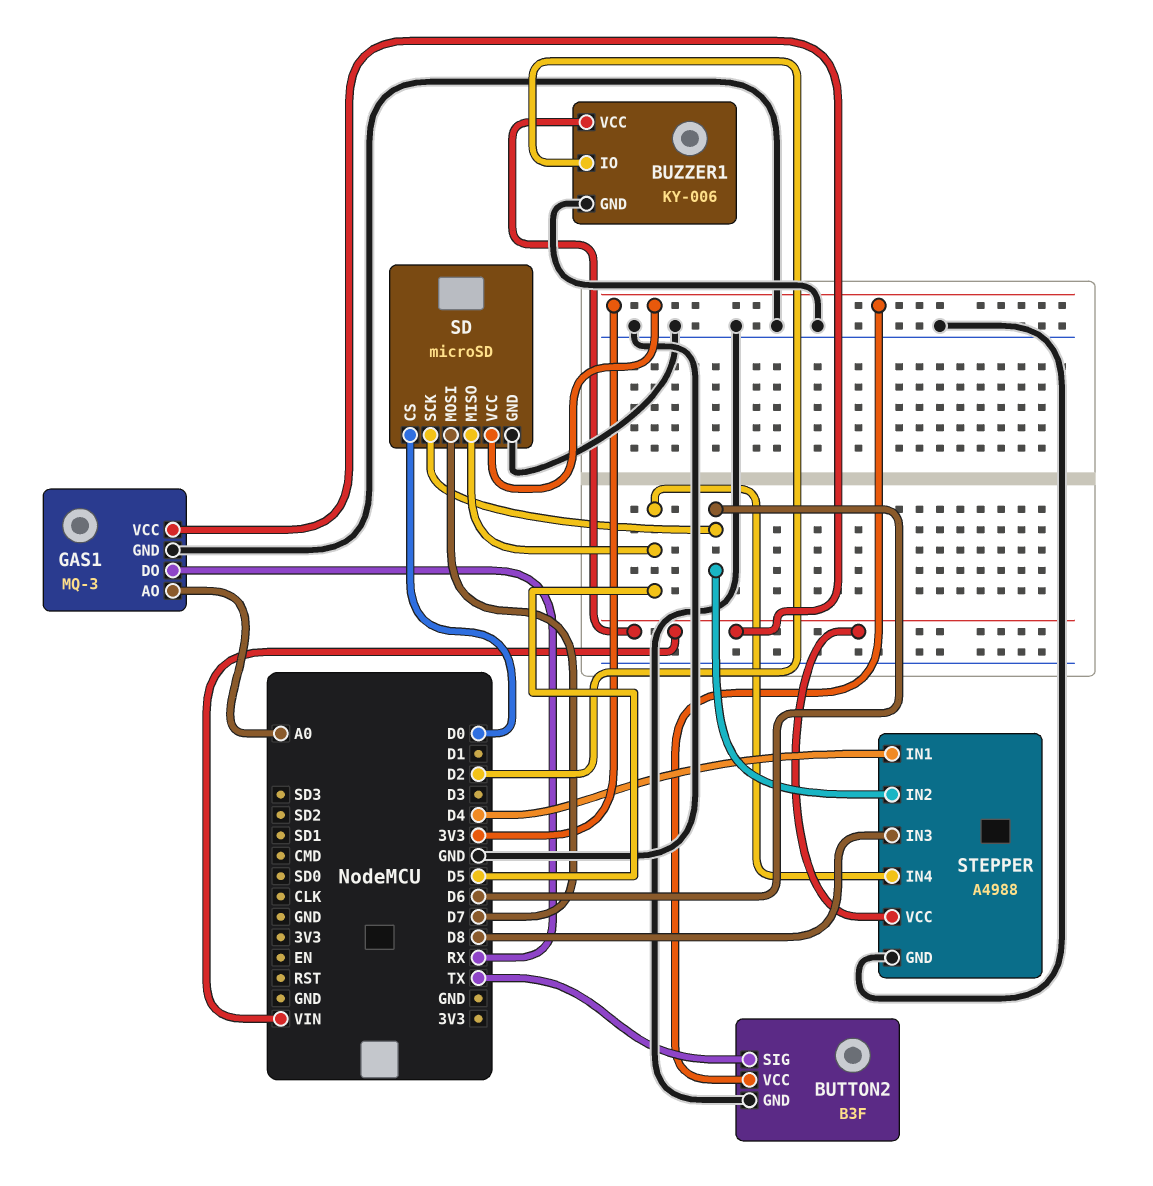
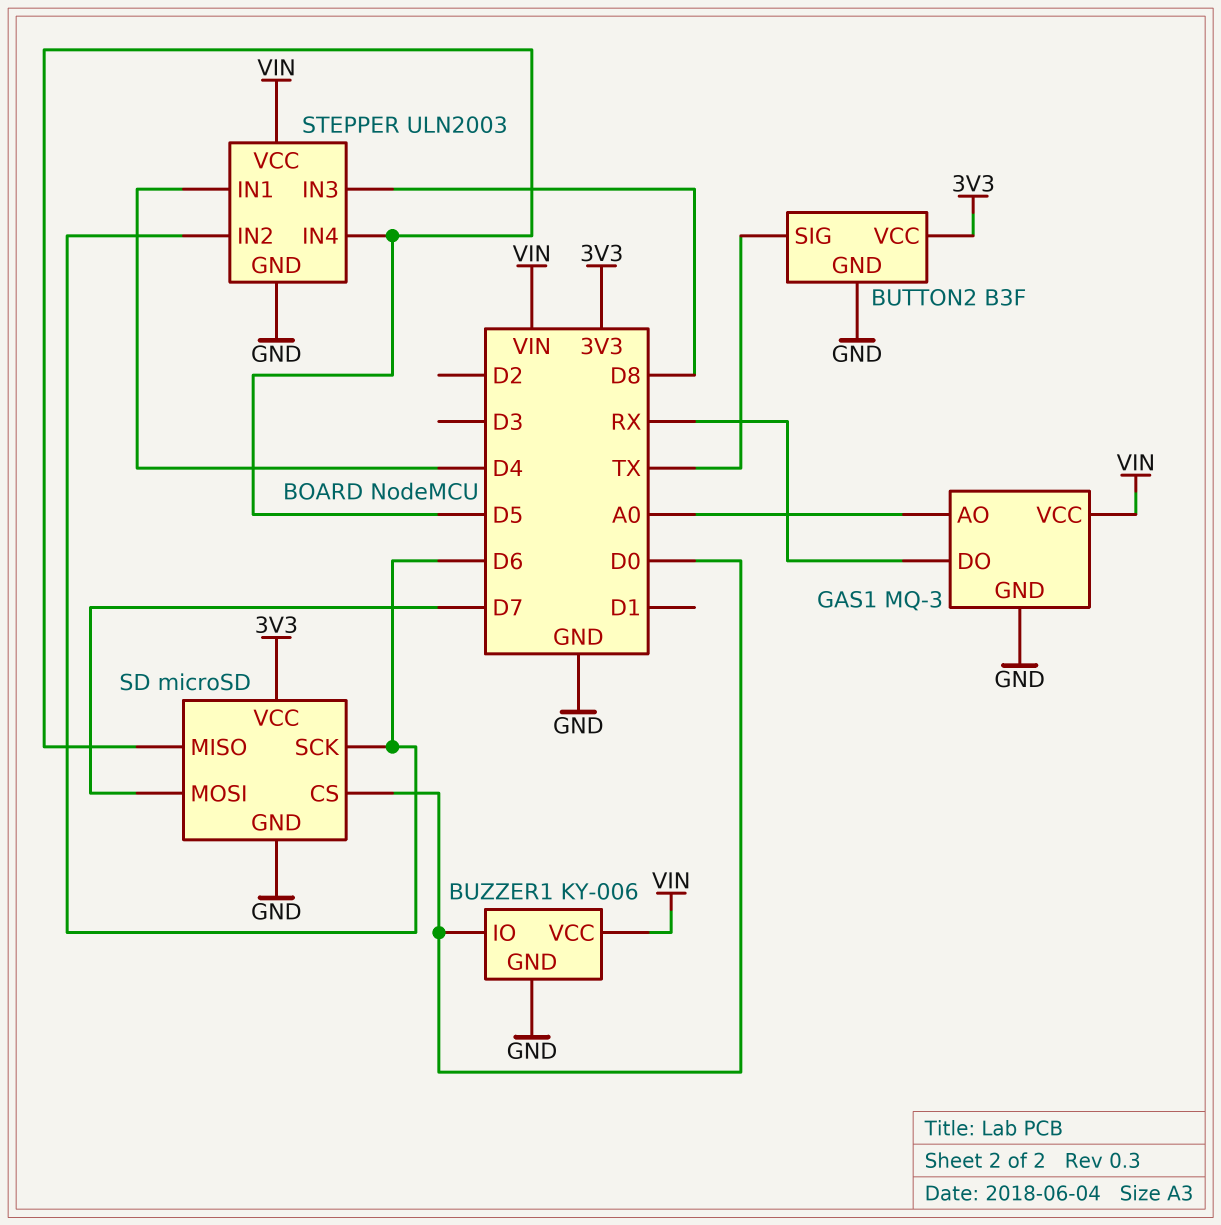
BUZZER1 pin IO: D2 -> D0
STEPPER: A4988 -> ULN2003

